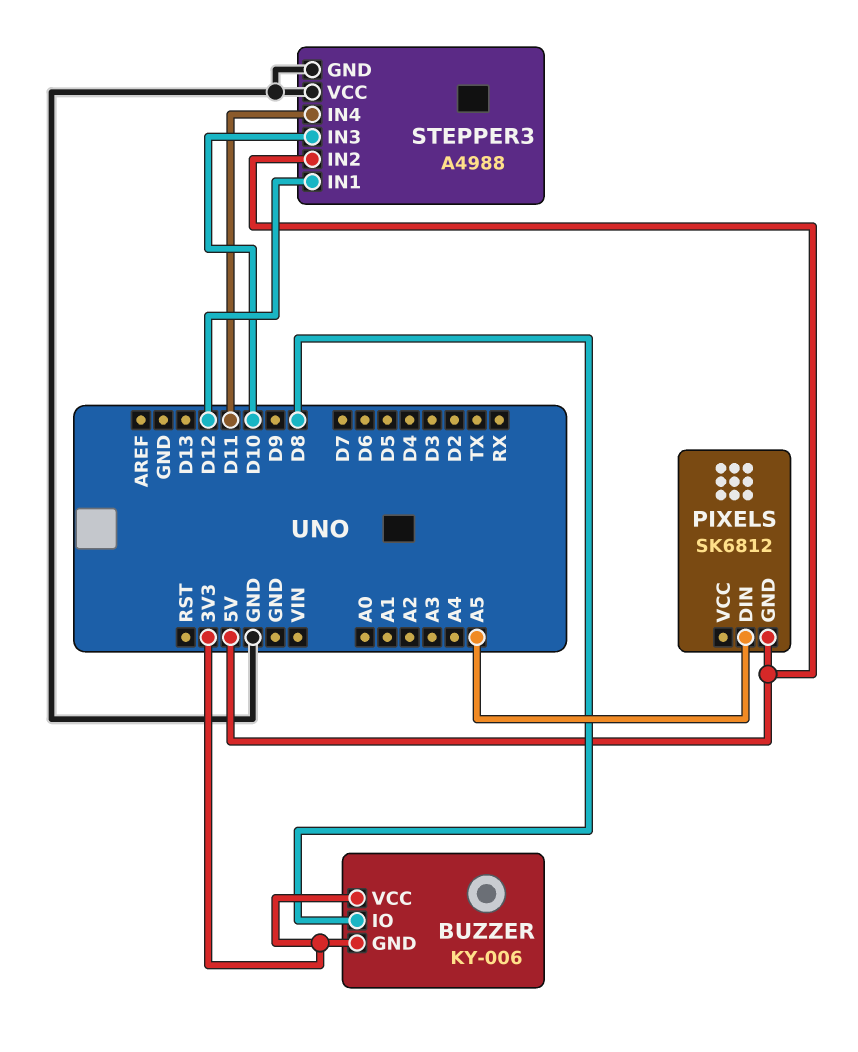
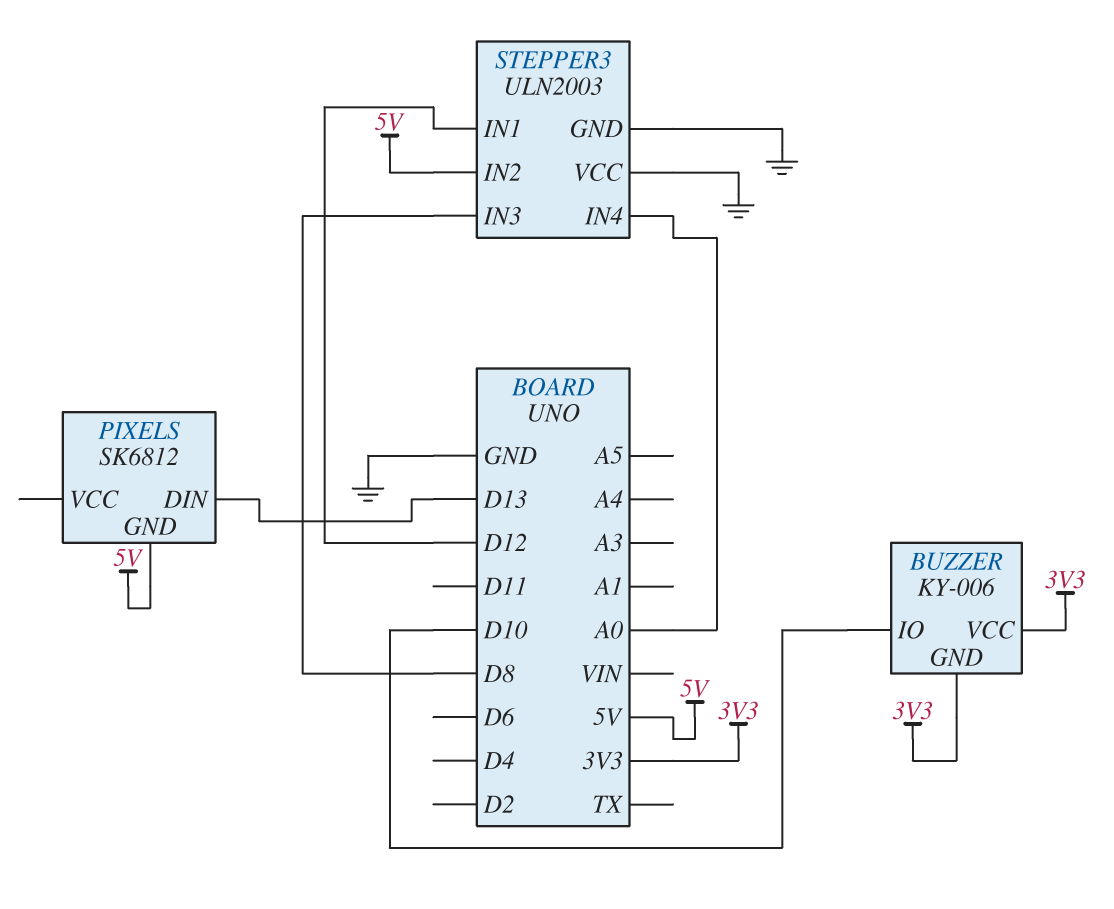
BUZZER pin IO: D8 -> D10
PIXELS pin DIN: A5 -> D13
STEPPER3: A4988 -> ULN2003
STEPPER3 pin IN3: D10 -> D8
STEPPER3 pin IN4: D11 -> A0

